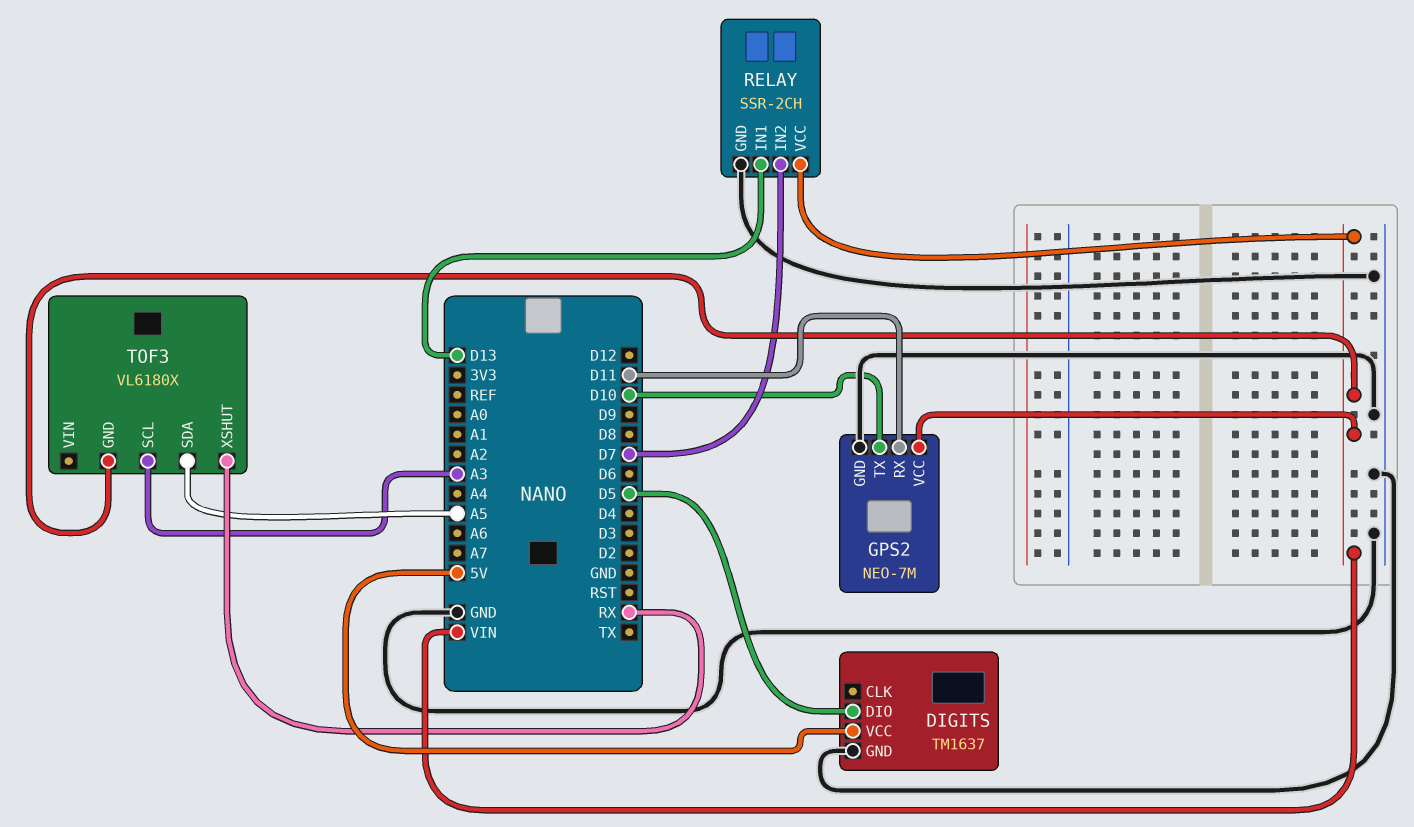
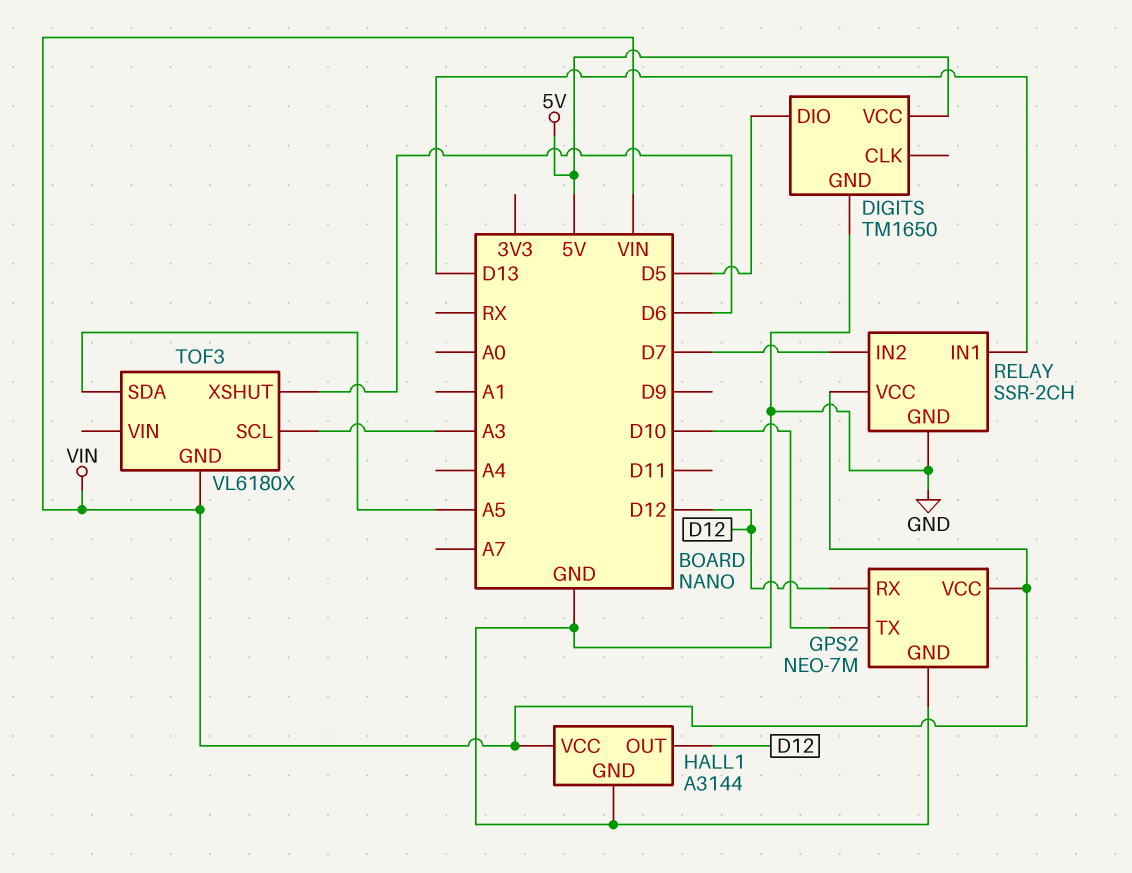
DIGITS: TM1637 -> TM1650
GPS2 pin RX: D11 -> D12
HALL1: none -> A3144
HALL1 pin GND: none -> GND
HALL1 pin OUT: none -> D12
HALL1 pin VCC: none -> VIN
TOF3 pin XSHUT: RX -> D6

